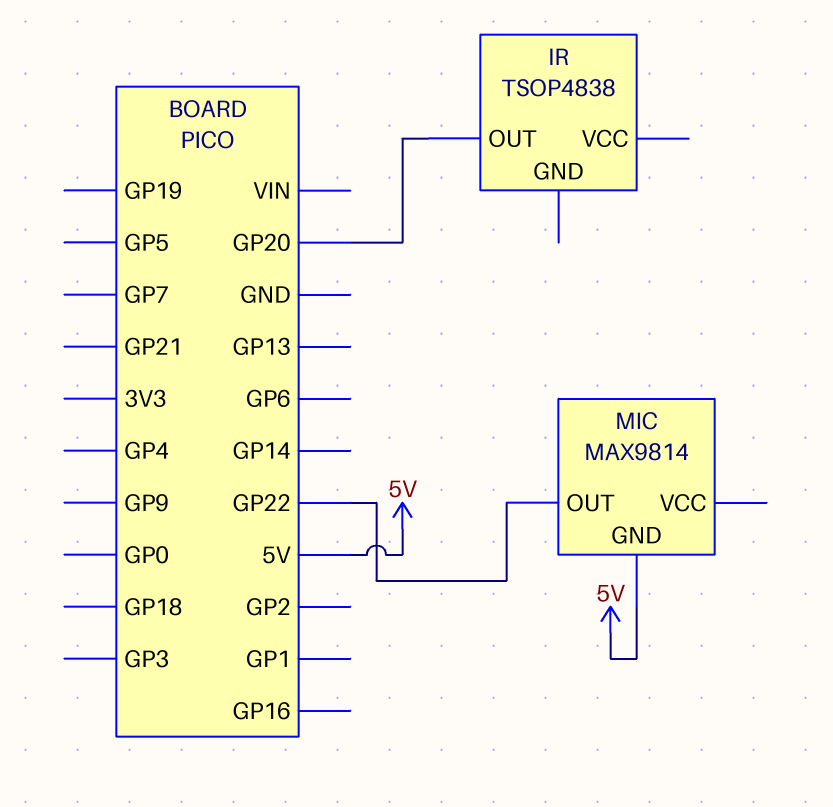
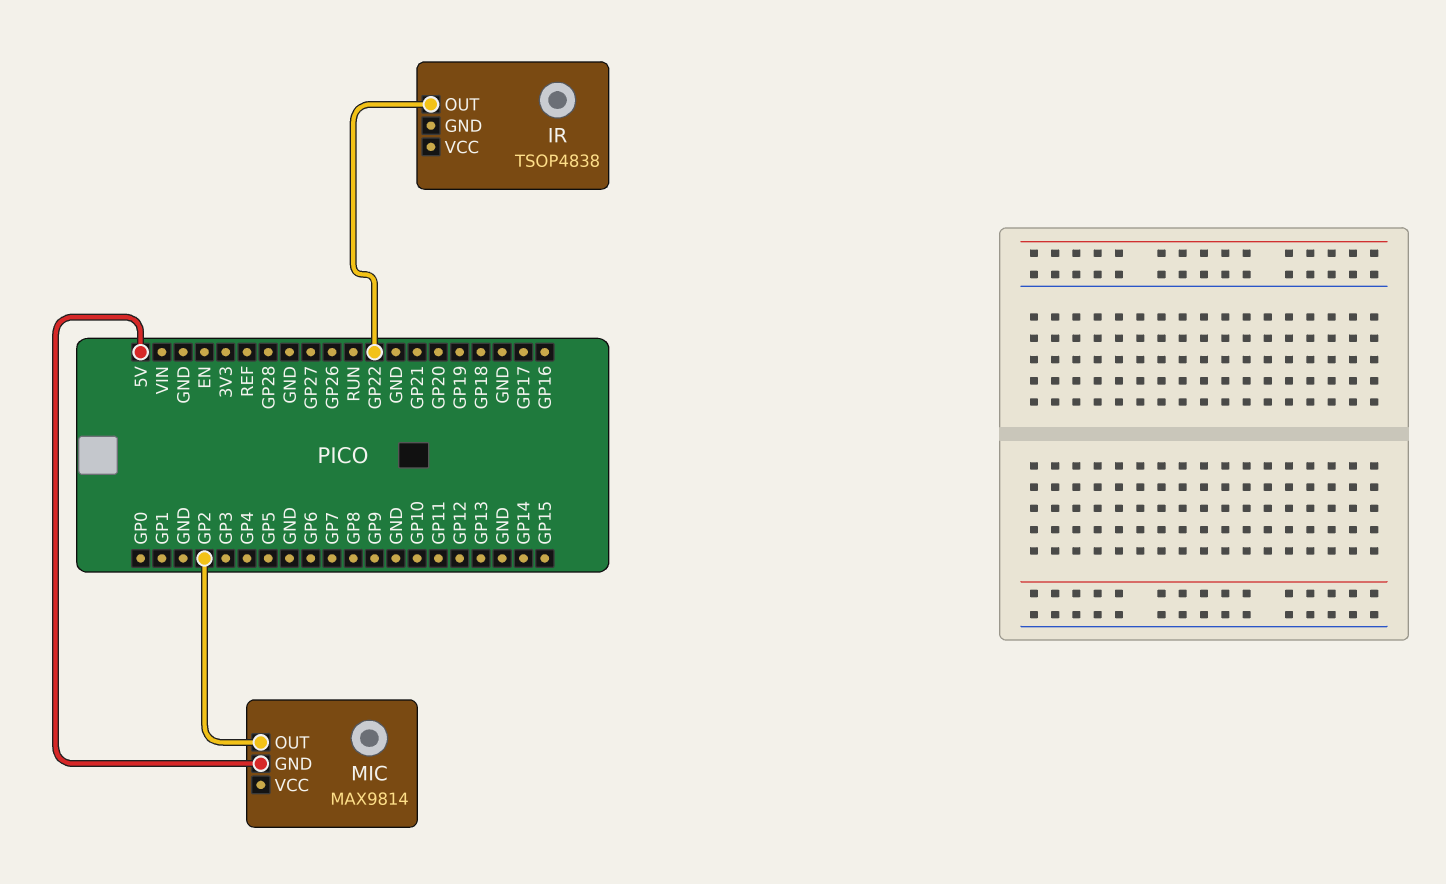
IR pin OUT: GP20 -> GP22
MIC pin OUT: GP22 -> GP2

